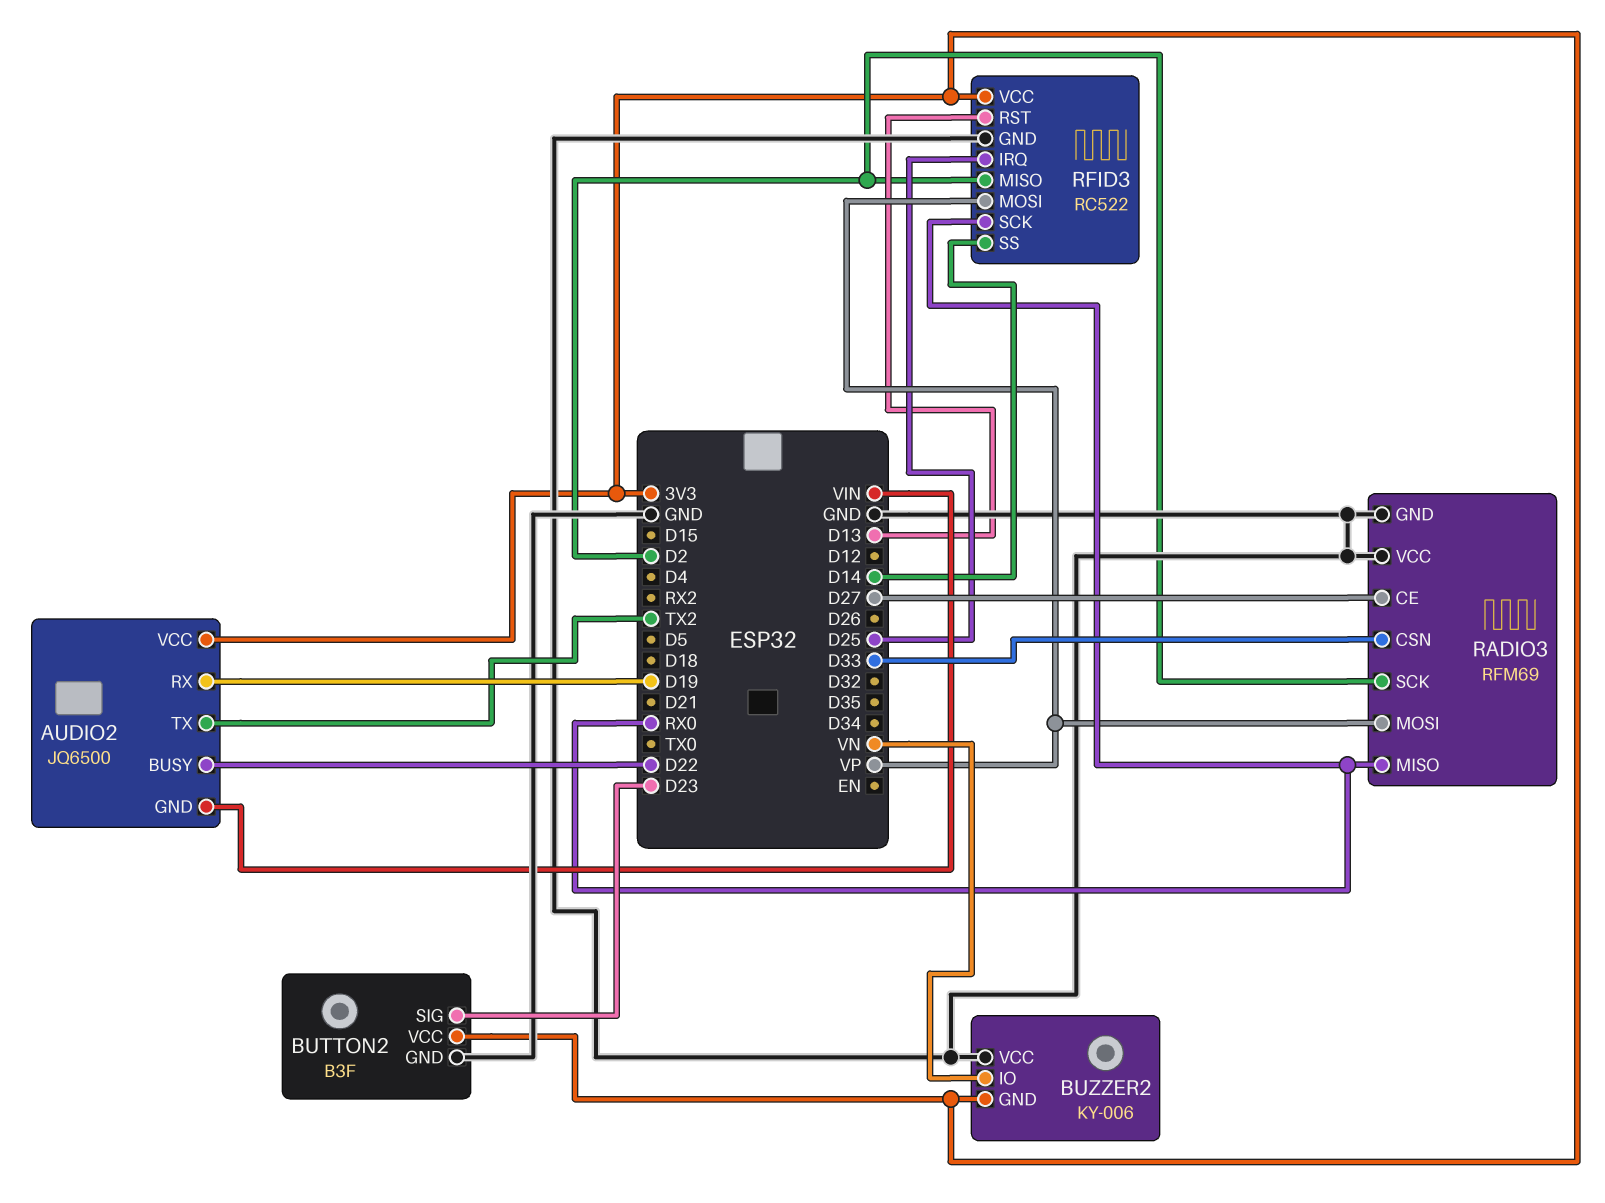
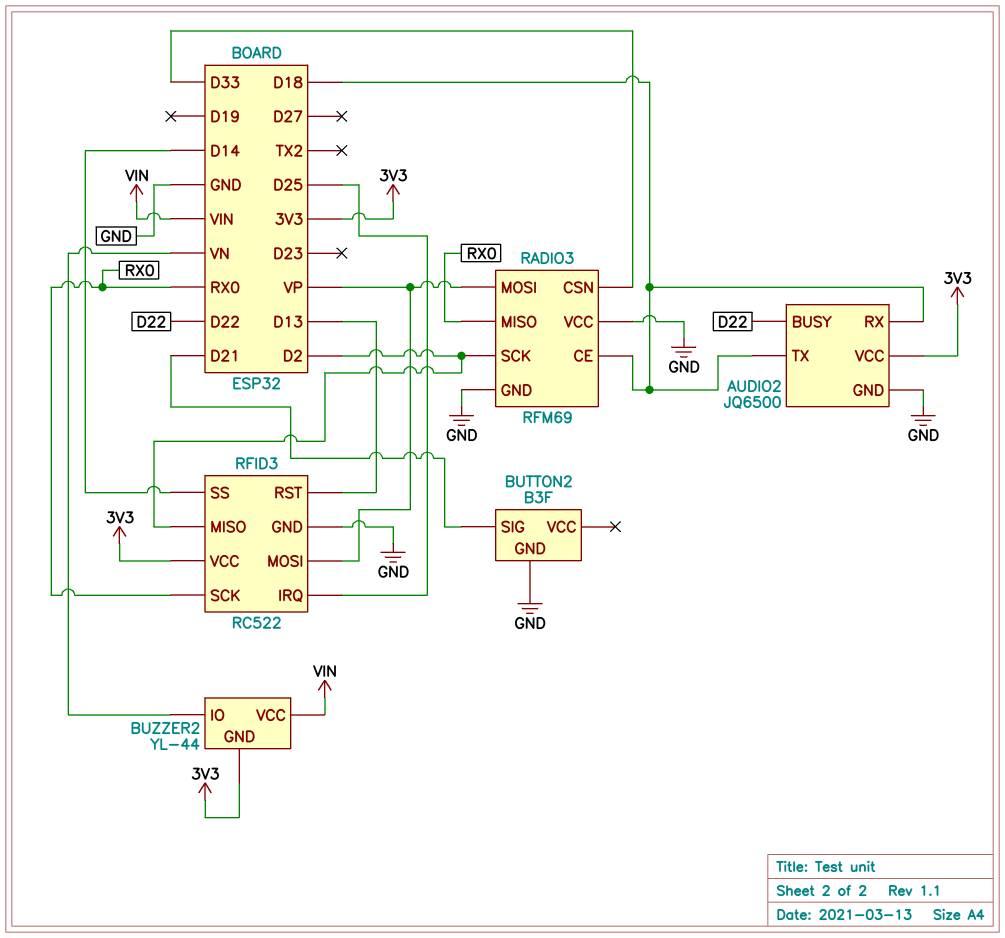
AUDIO2 pin GND: VIN -> GND
AUDIO2 pin RX: D19 -> D18
AUDIO2 pin TX: TX2 -> D18
BUTTON2 pin SIG: D23 -> D21
BUTTON2 pin VCC: 3V3 -> none
BUZZER2: KY-006 -> YL-44
BUZZER2 pin VCC: GND -> VIN
RADIO3 pin CE: D27 -> D18

